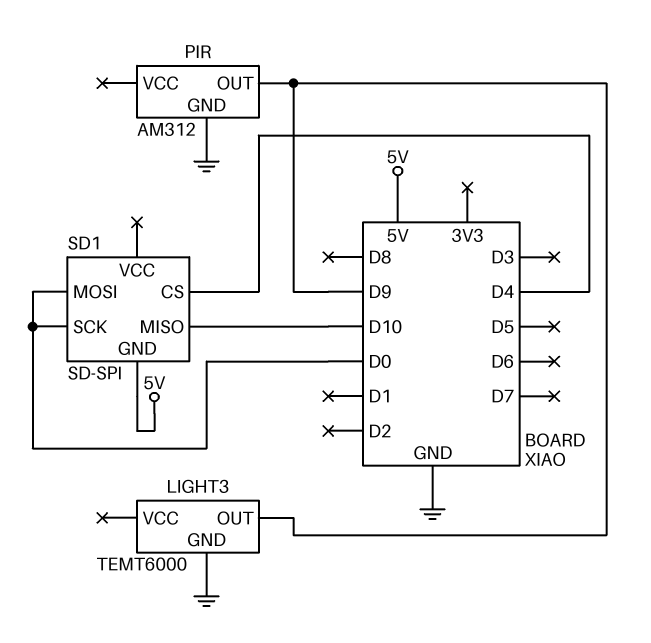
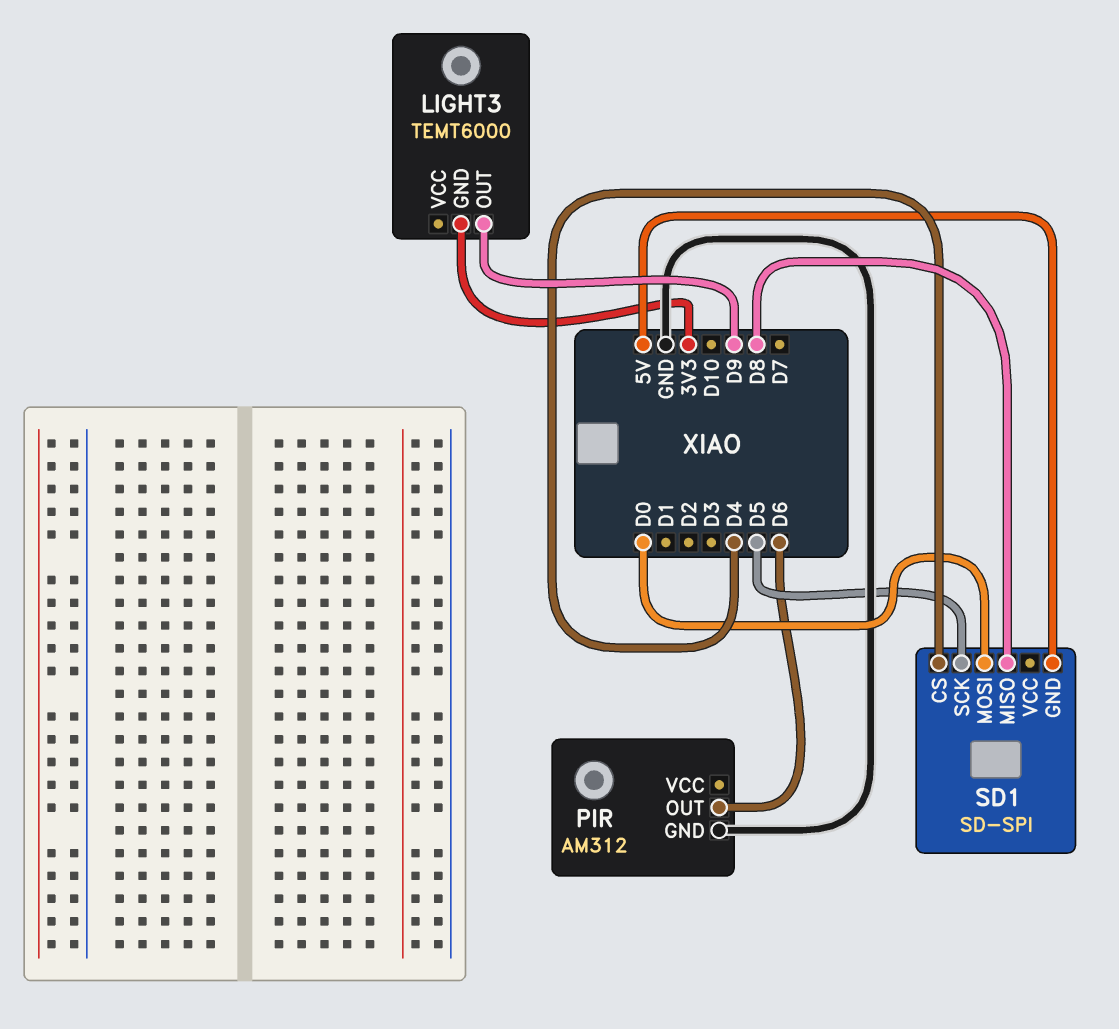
LIGHT3 pin GND: GND -> 3V3
PIR pin OUT: D9 -> D6
SD1 pin MISO: D10 -> D8
SD1 pin SCK: D0 -> D5

